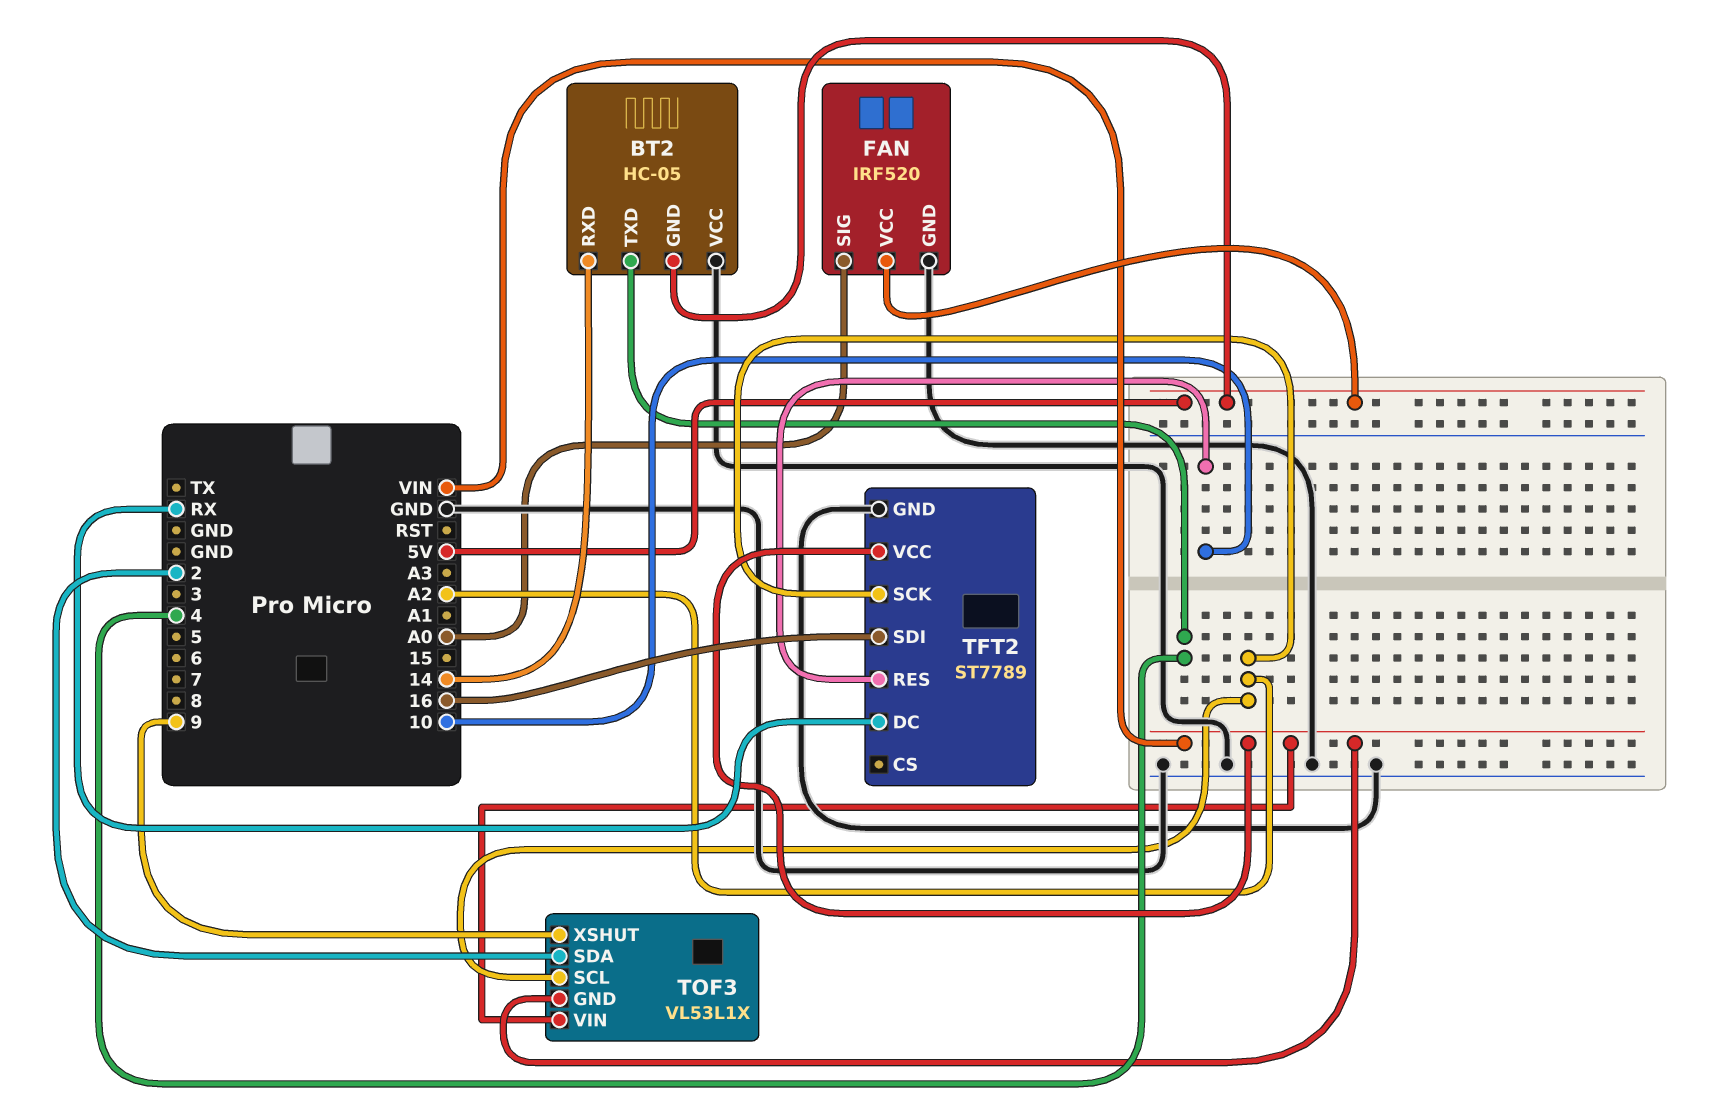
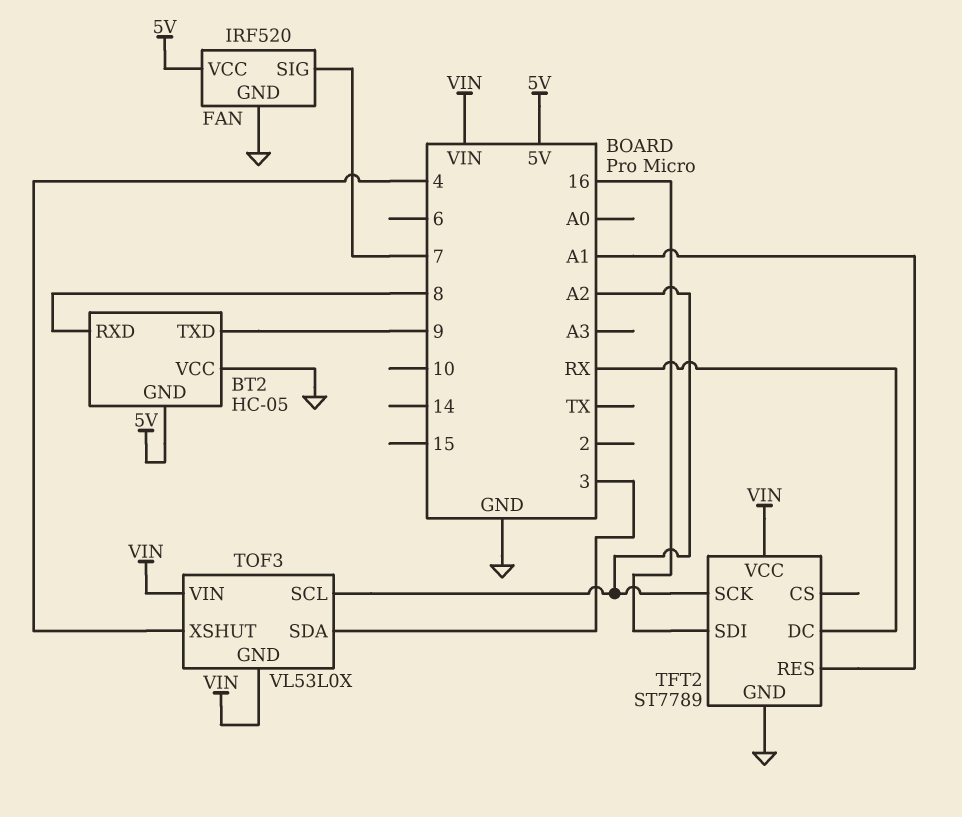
BT2 pin RXD: 14 -> 8
BT2 pin TXD: 4 -> 9
FAN pin SIG: A0 -> 7
TFT2 pin RES: 10 -> A1
TOF3: VL53L1X -> VL53L0X
TOF3 pin SDA: 2 -> 3
TOF3 pin XSHUT: 9 -> 4

